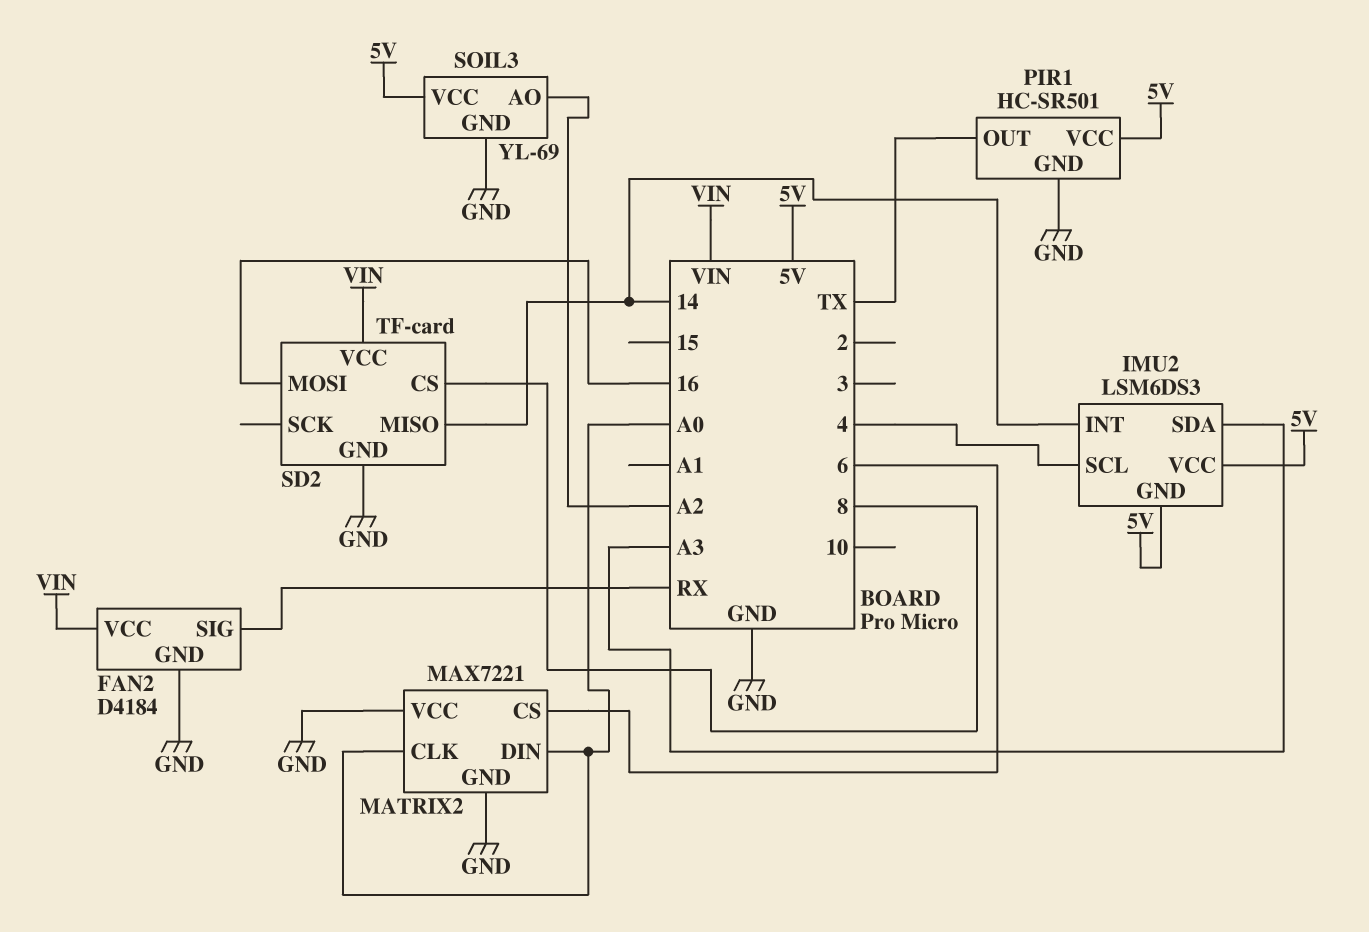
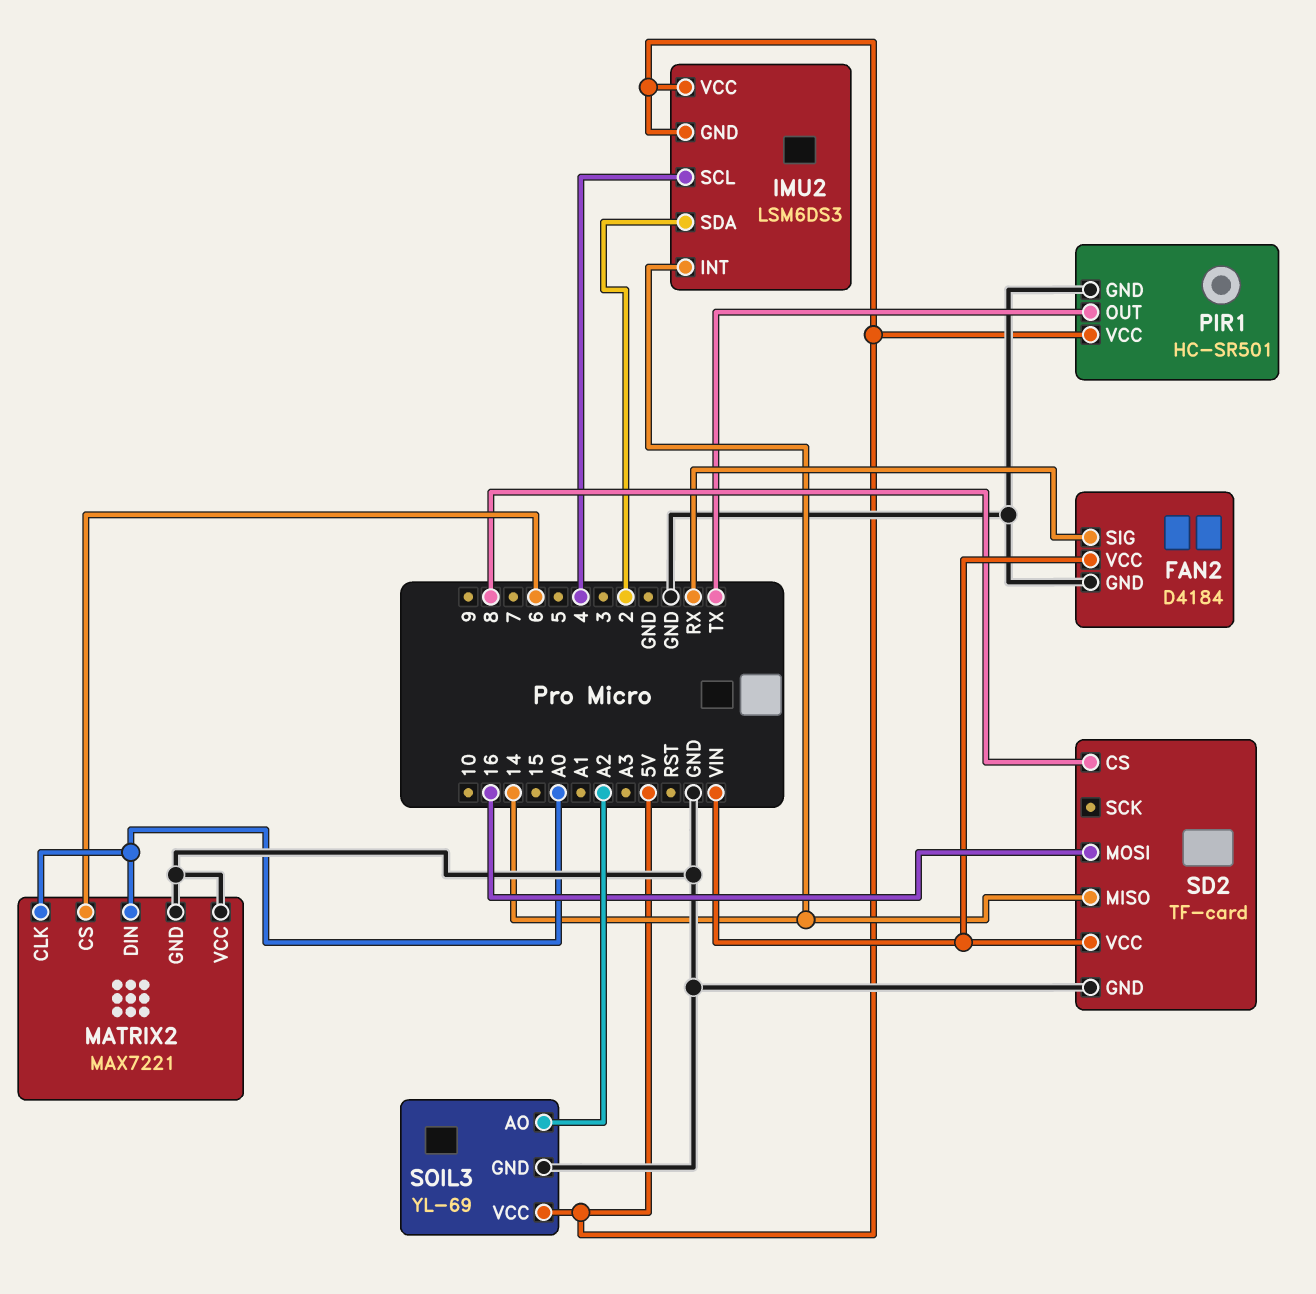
IMU2 pin SDA: A3 -> 2

